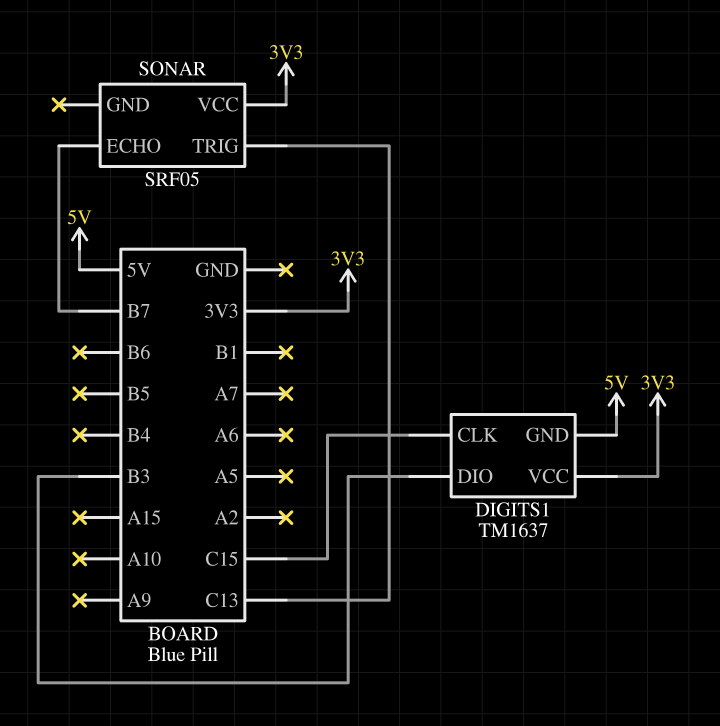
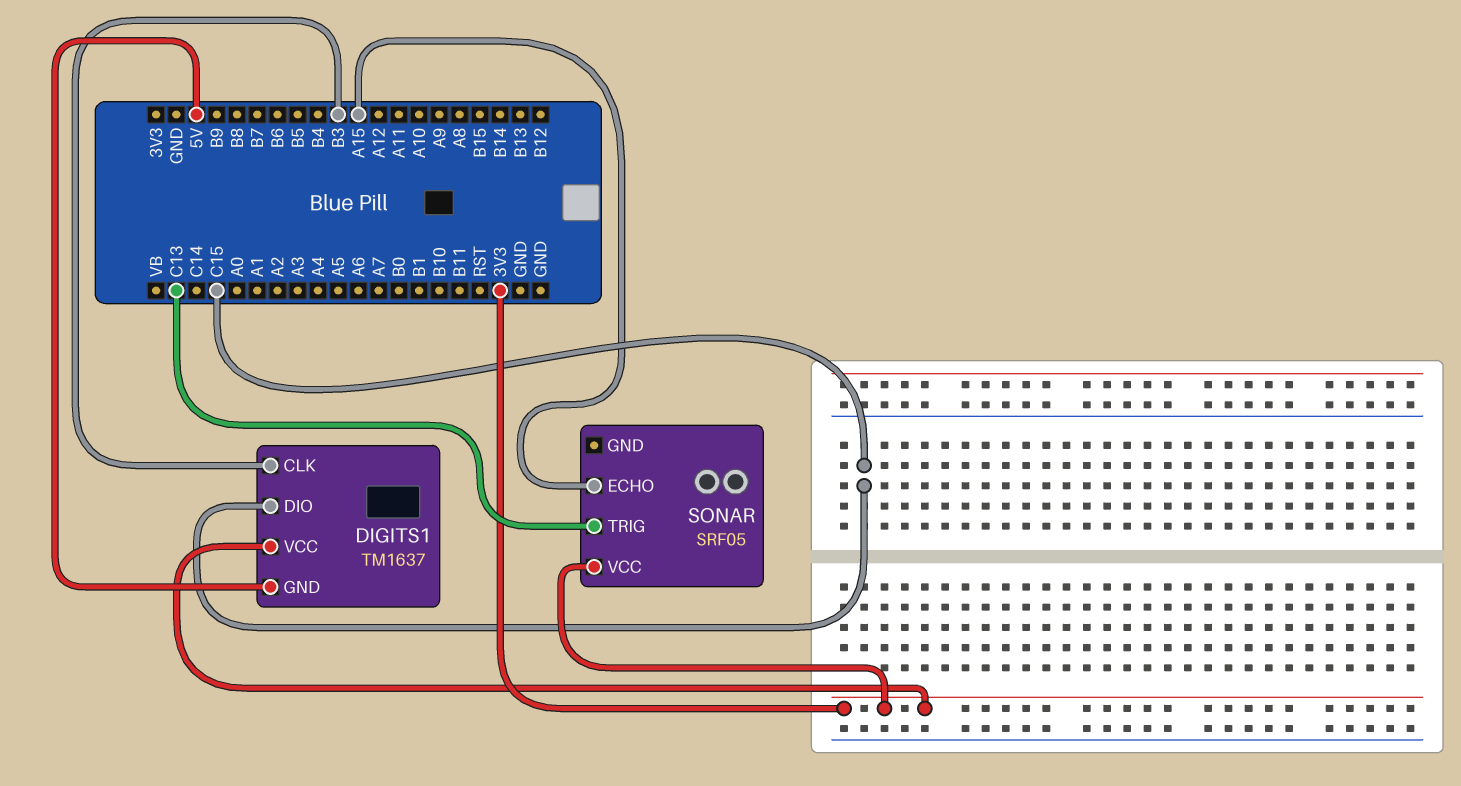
DIGITS1 pin CLK: C15 -> B3
DIGITS1 pin DIO: B3 -> C15
SONAR pin ECHO: B7 -> A15

